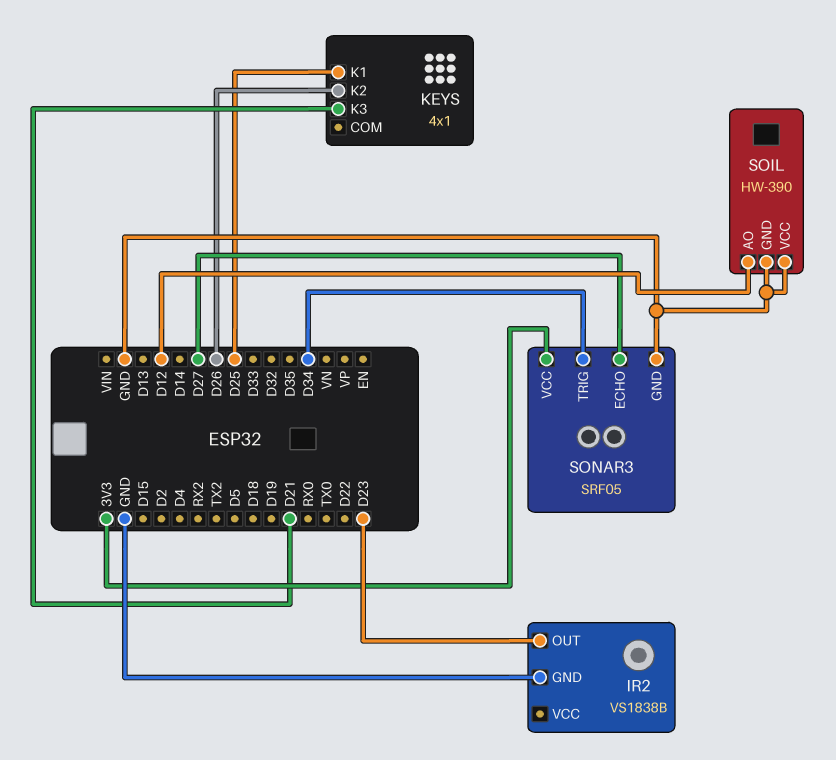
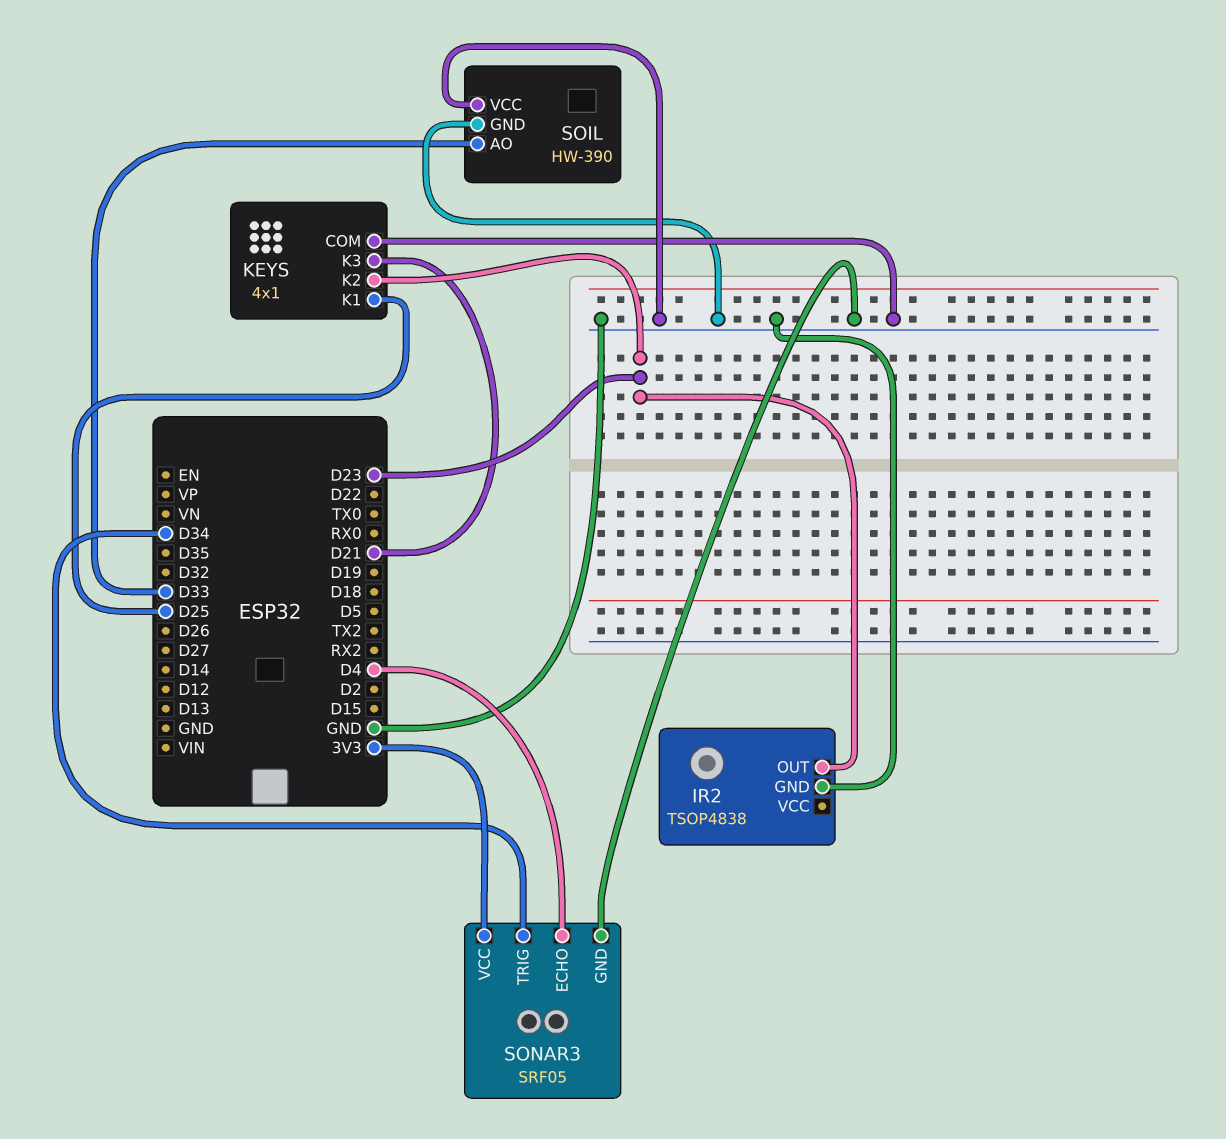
IR2: VS1838B -> TSOP4838
KEYS pin COM: none -> GND
KEYS pin K2: D26 -> D23
SOIL pin AO: D12 -> D33
SONAR3 pin ECHO: D27 -> D4

